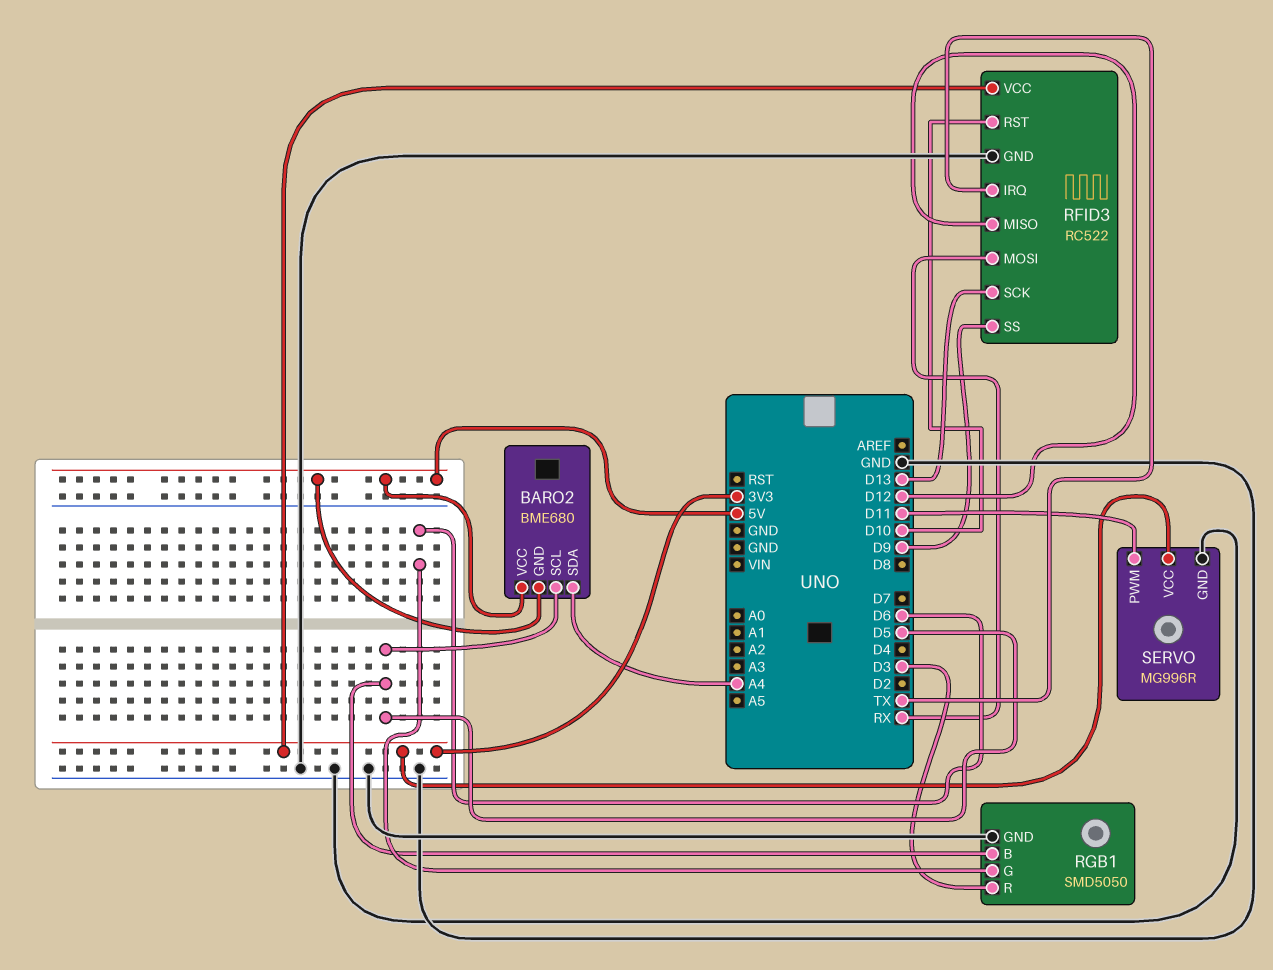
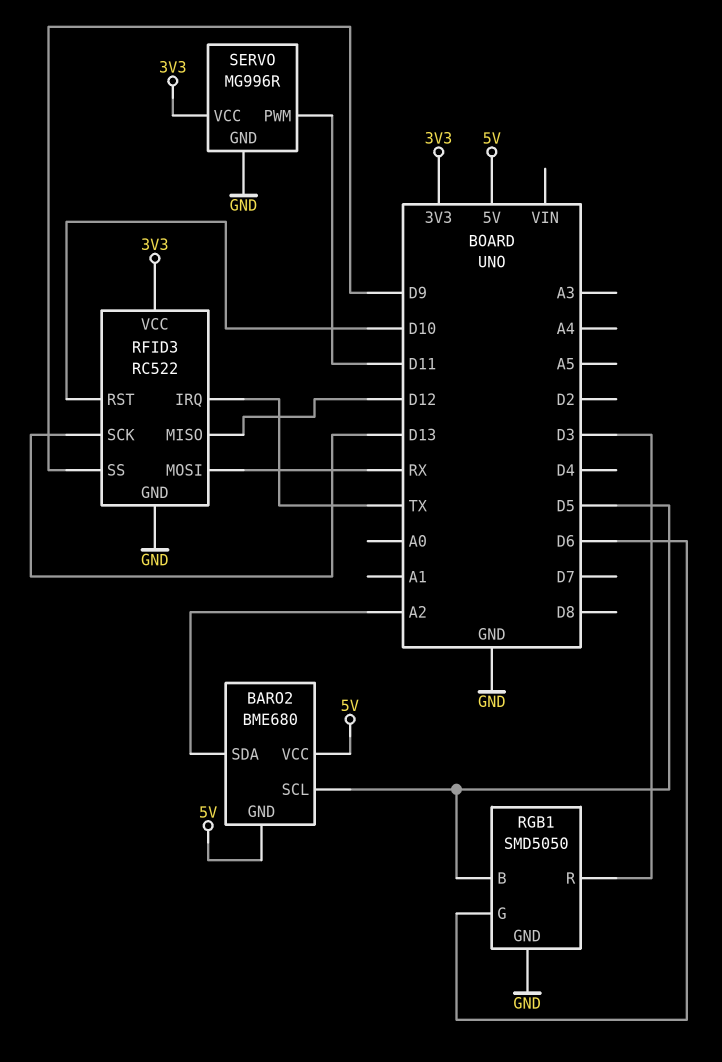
BARO2 pin SDA: A4 -> A2

